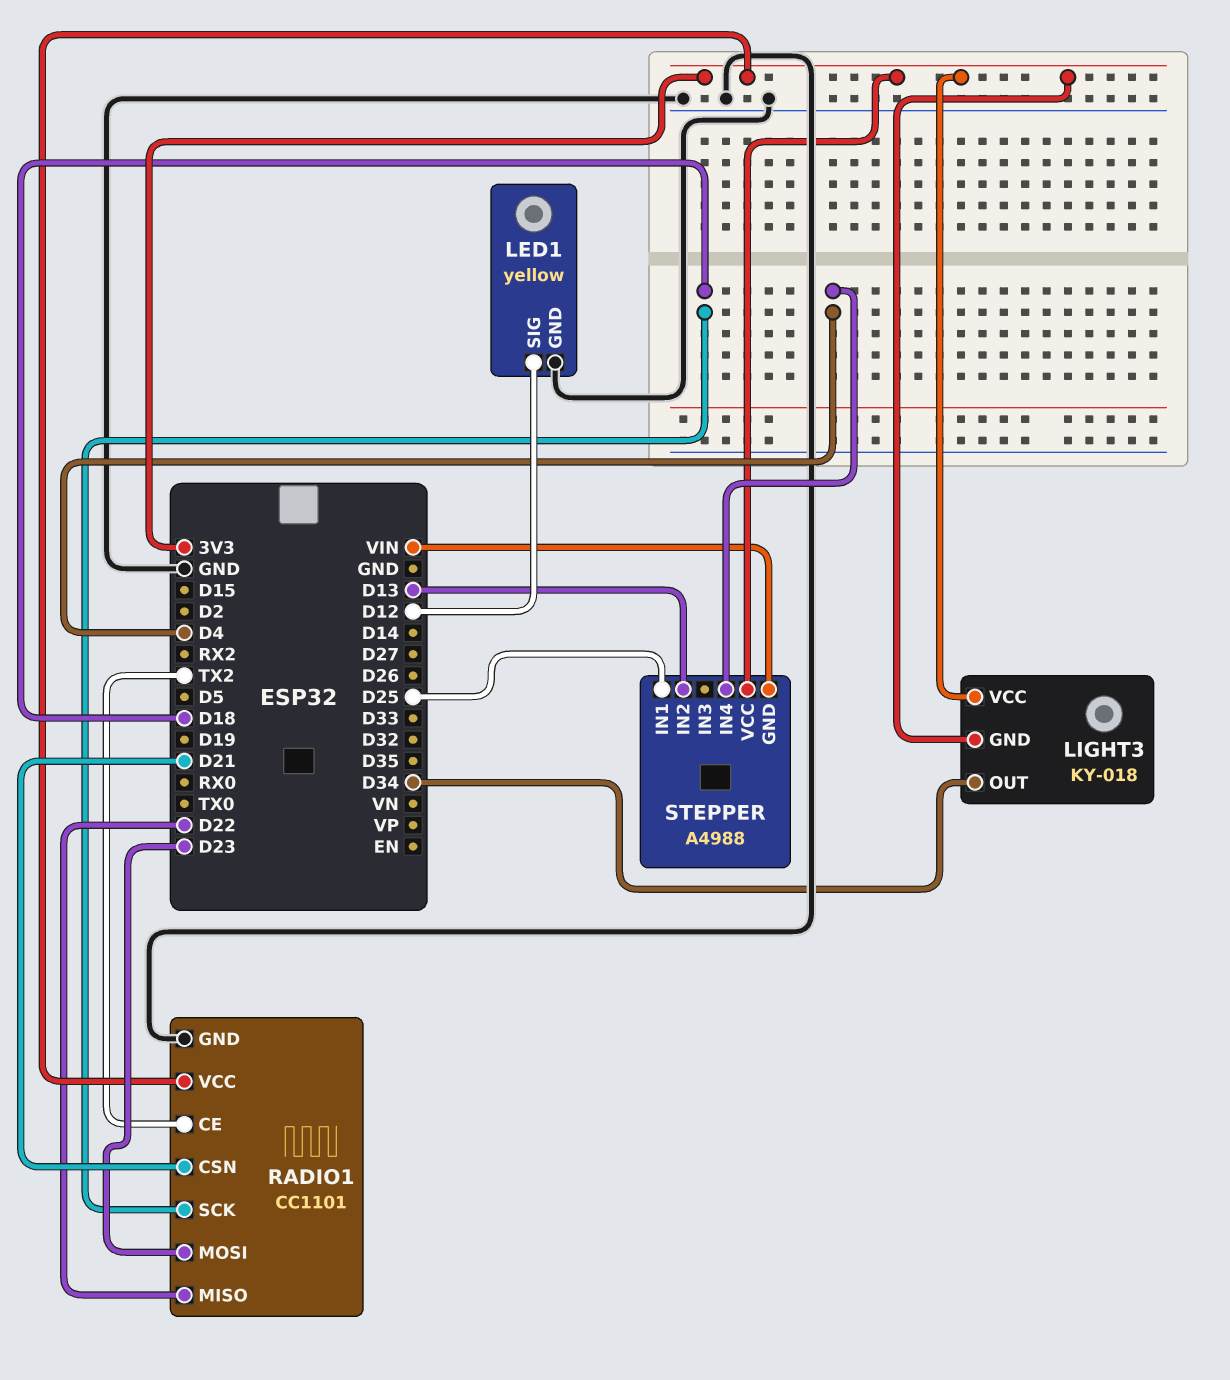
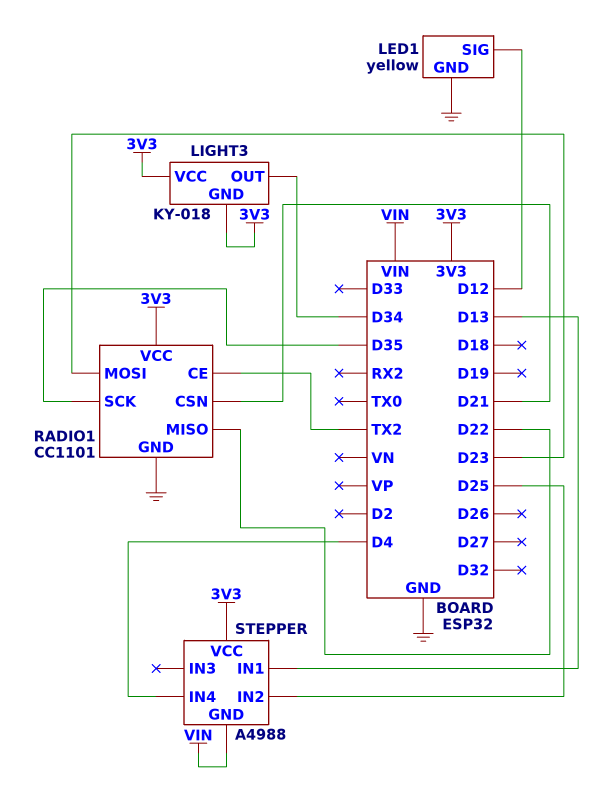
RADIO1 pin SCK: D18 -> D35
STEPPER pin IN1: D25 -> D13
STEPPER pin IN2: D13 -> D25

